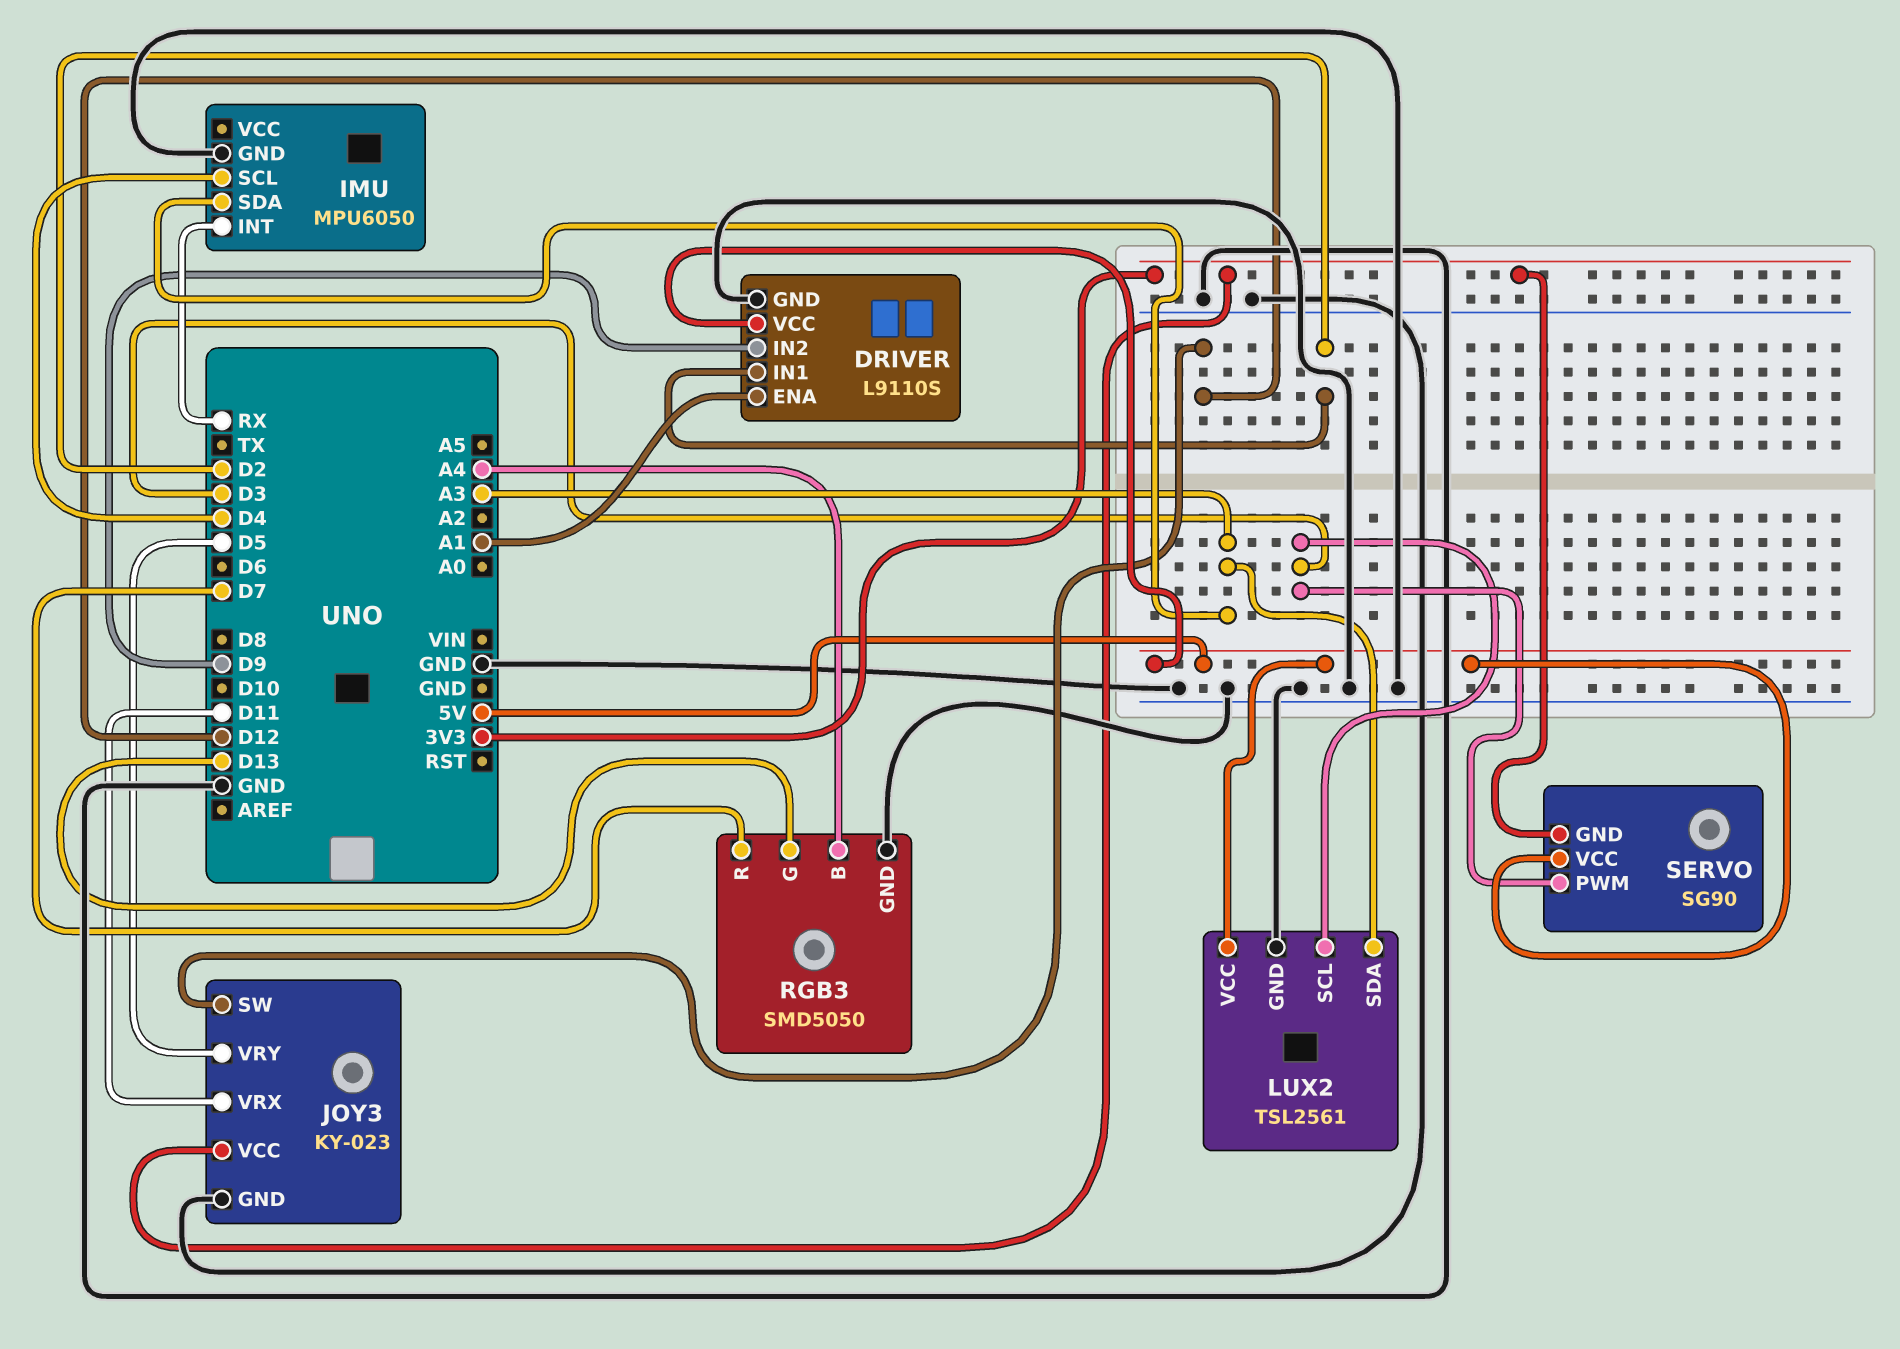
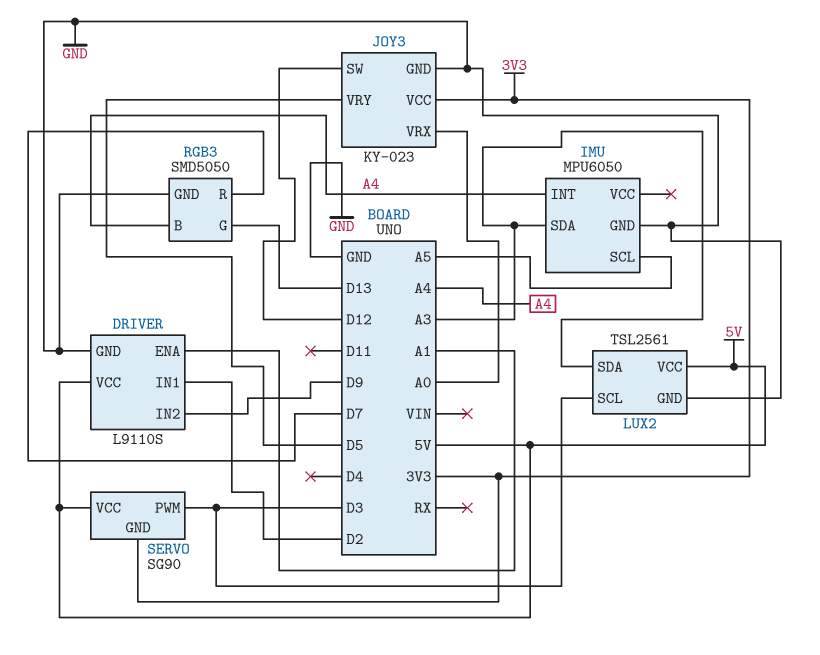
IMU pin INT: RX -> A4
IMU pin SCL: D4 -> A5
JOY3 pin VRX: D11 -> A0

